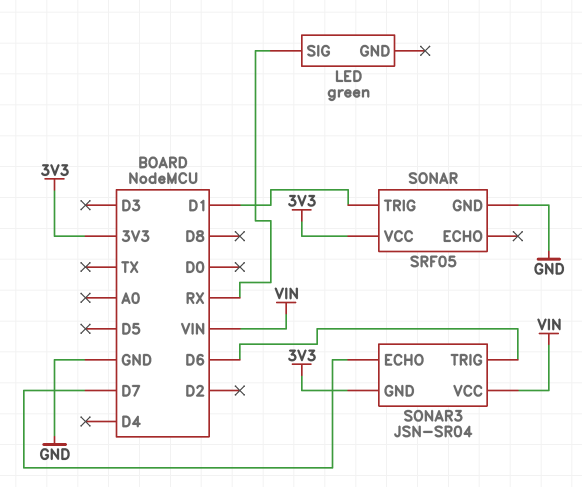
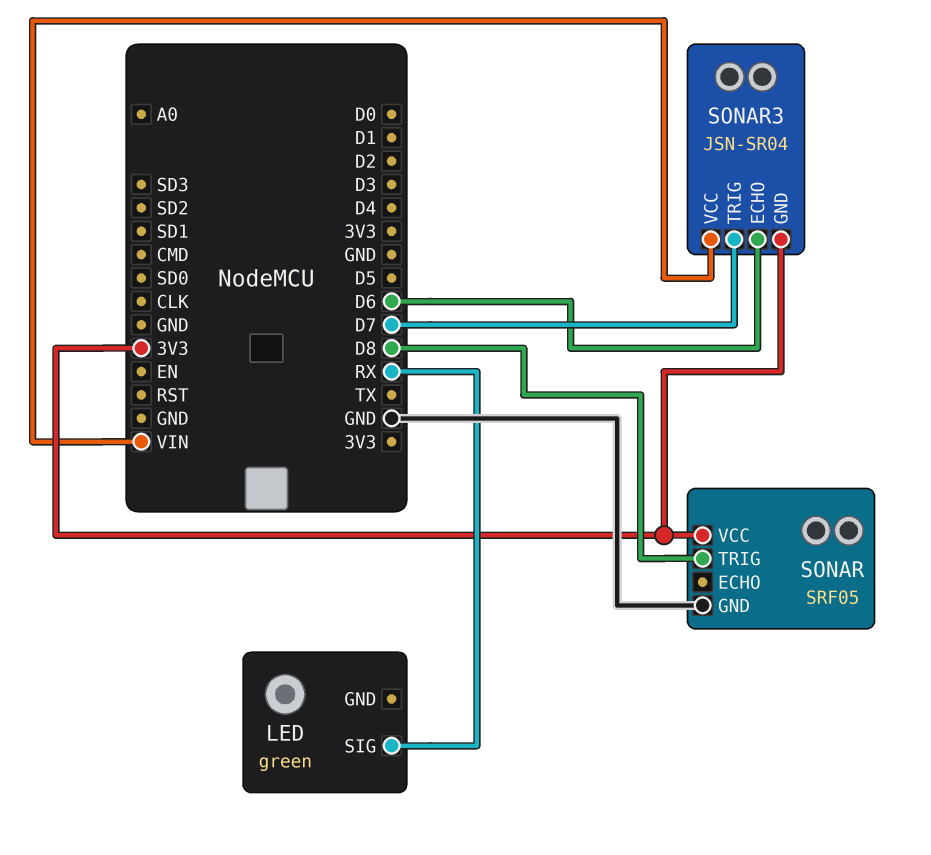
SONAR pin TRIG: D1 -> D8
SONAR3 pin ECHO: D7 -> D6
SONAR3 pin TRIG: D6 -> D7

